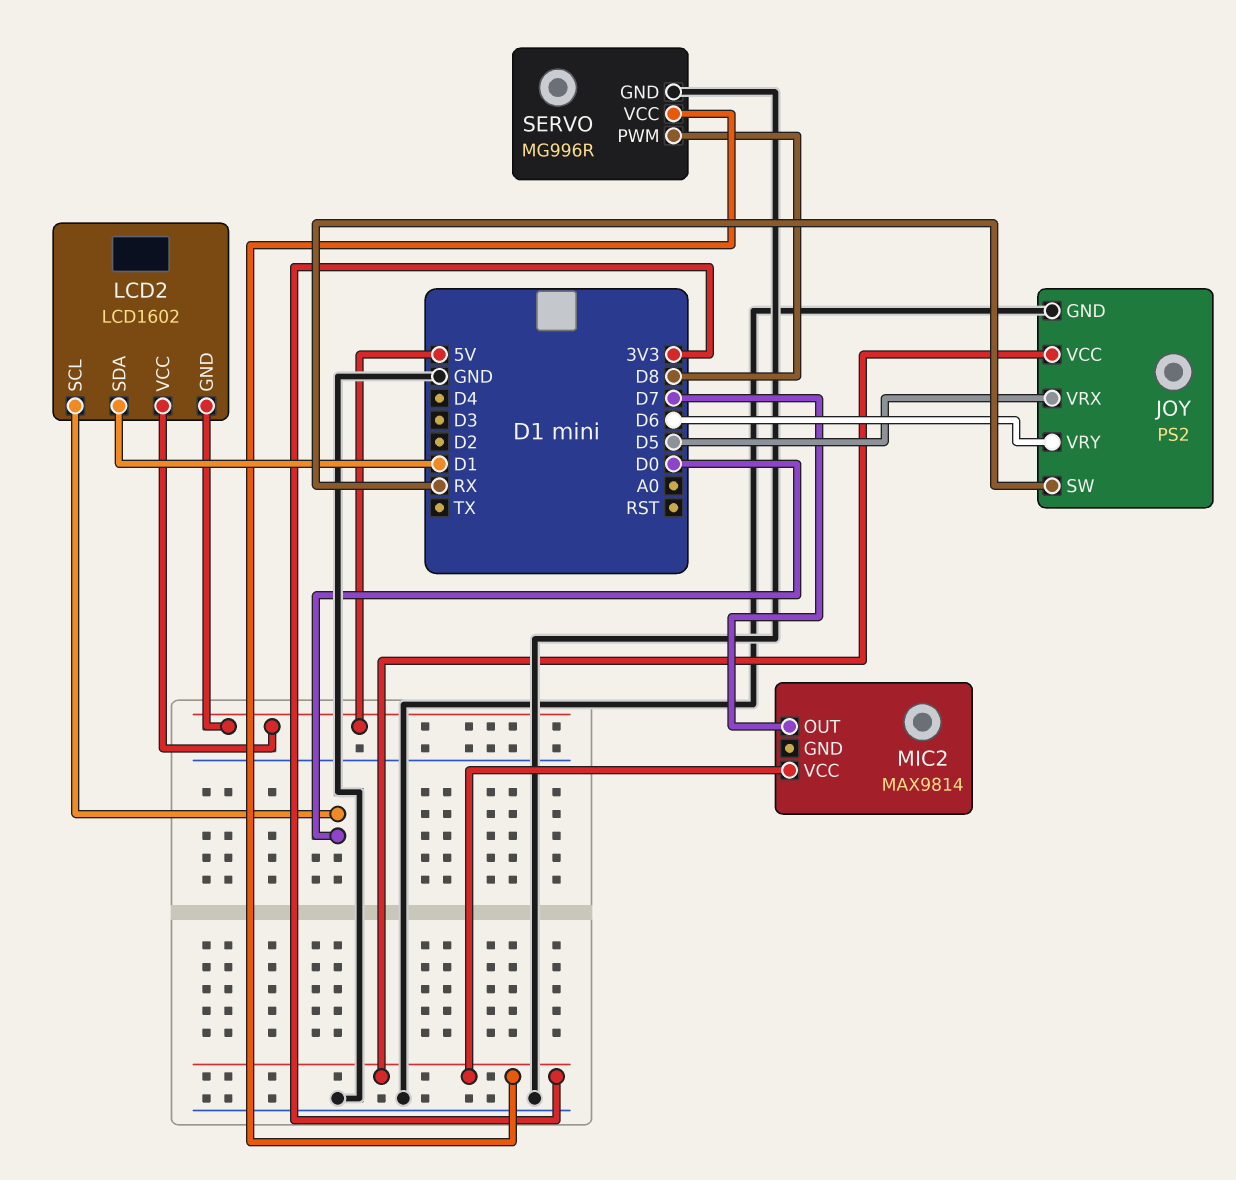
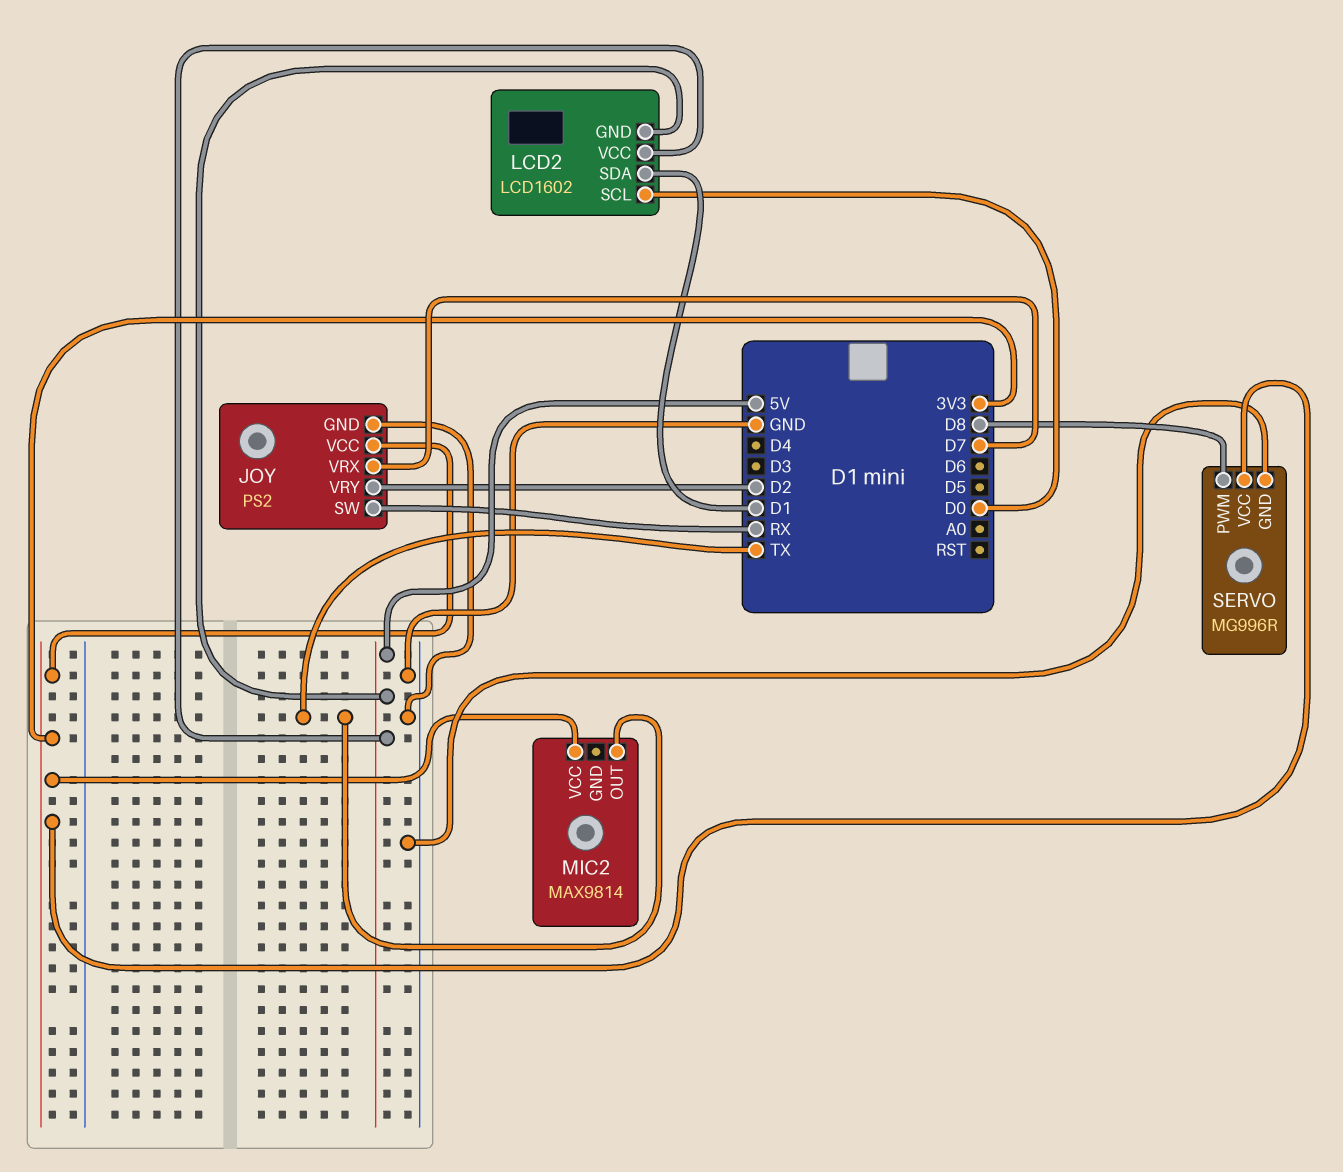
JOY pin VRX: D5 -> D7
JOY pin VRY: D6 -> D2
MIC2 pin OUT: D7 -> TX

